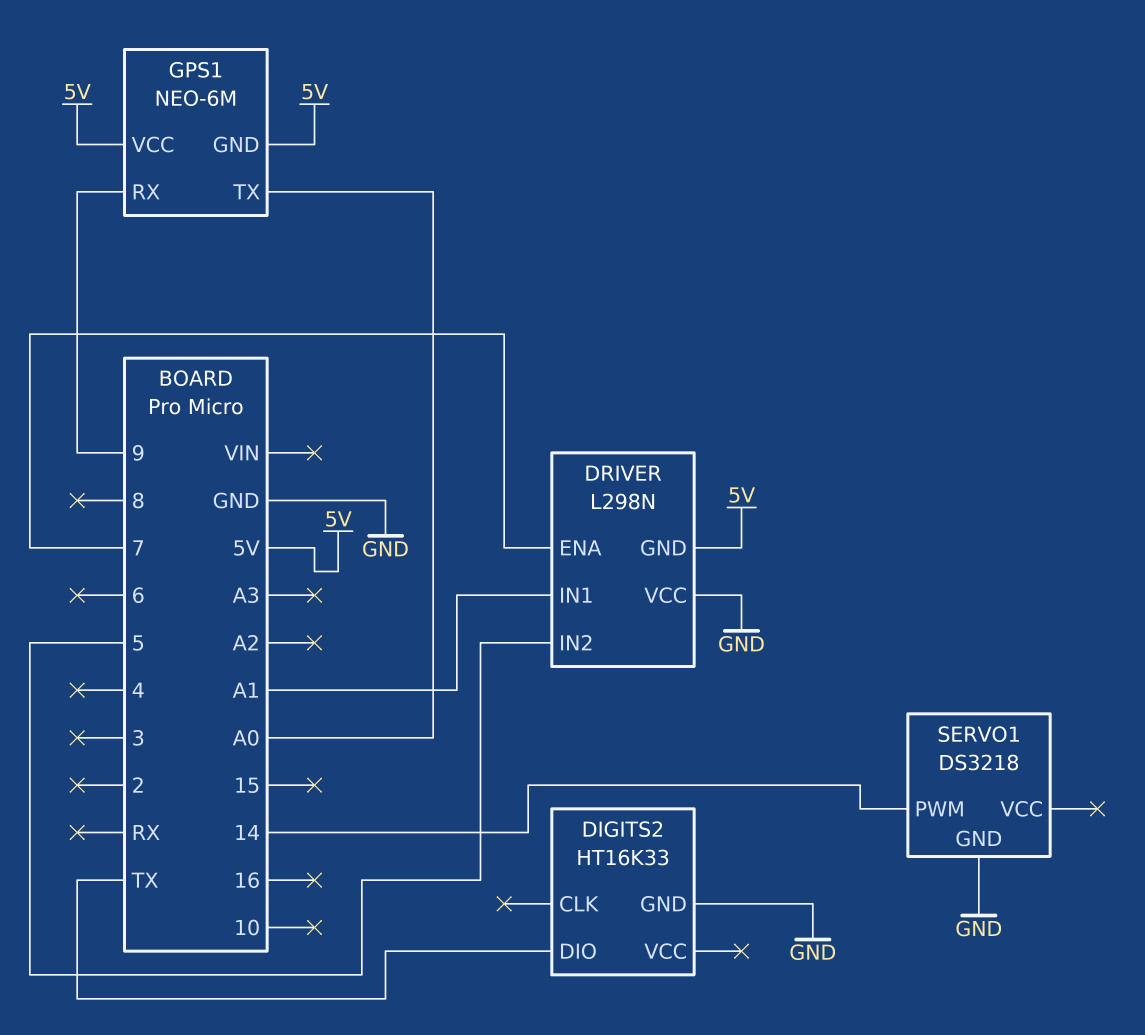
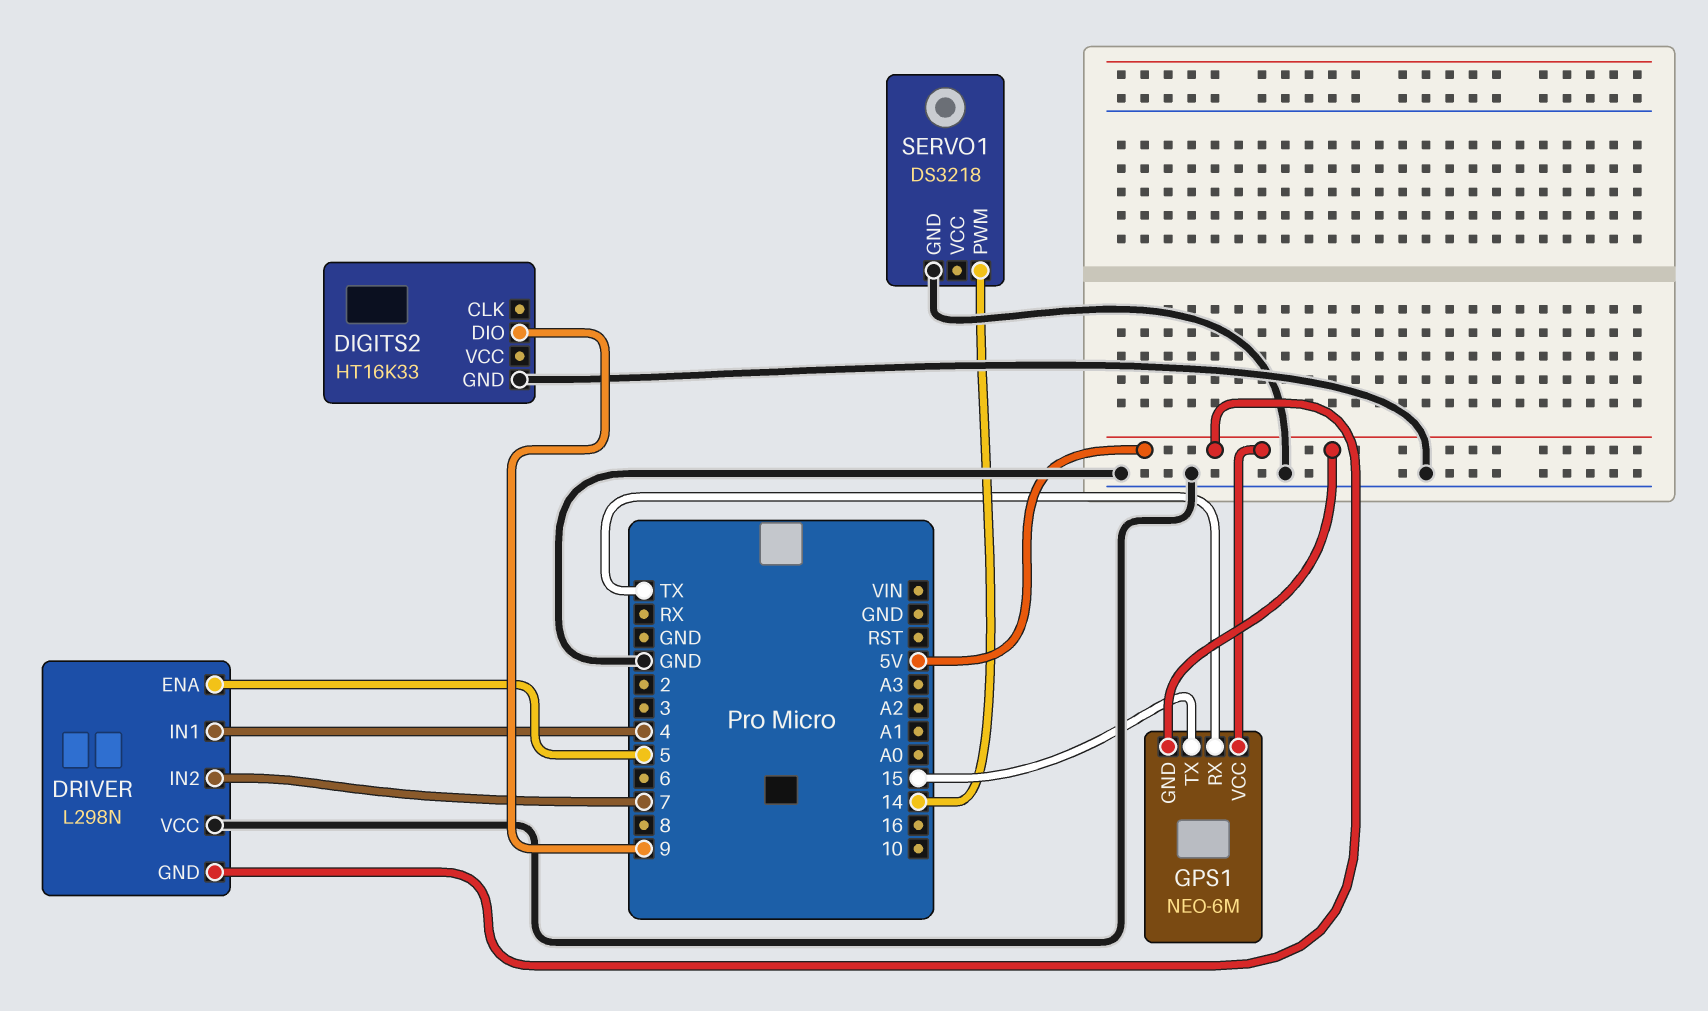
DIGITS2 pin DIO: TX -> 9
DRIVER pin ENA: 7 -> 5
DRIVER pin IN1: A1 -> 4
DRIVER pin IN2: 5 -> 7
GPS1 pin RX: 9 -> TX
GPS1 pin TX: A0 -> 15

